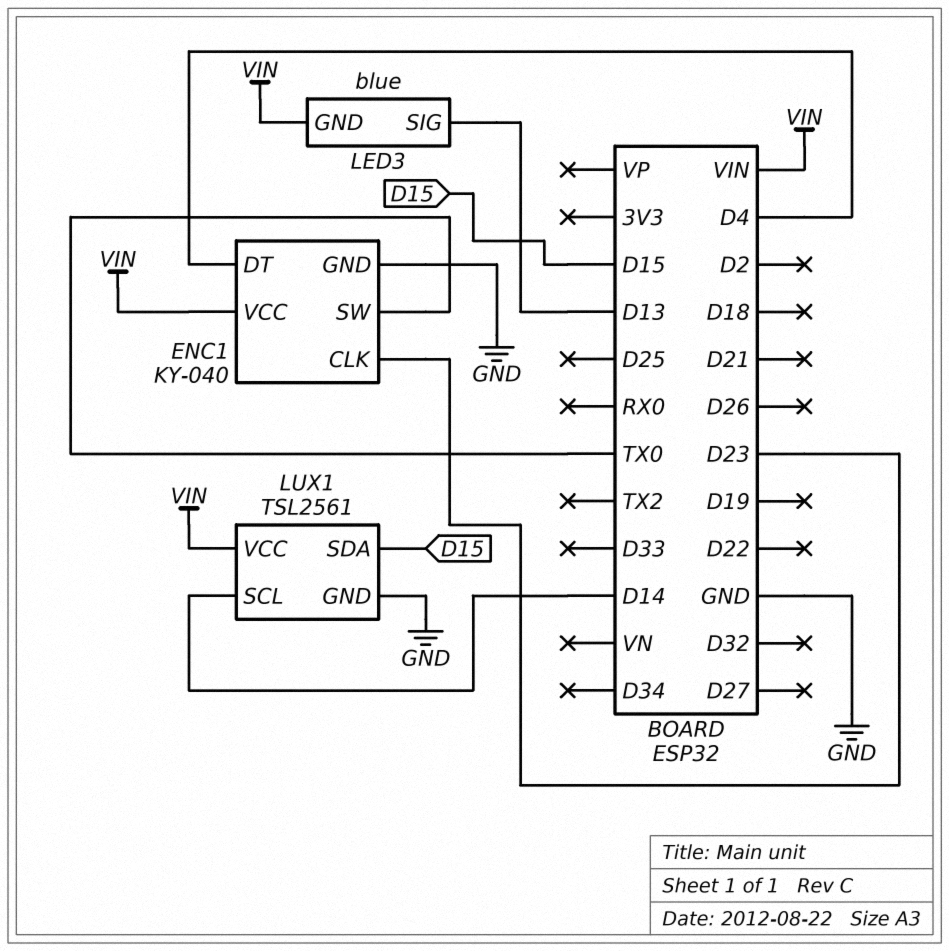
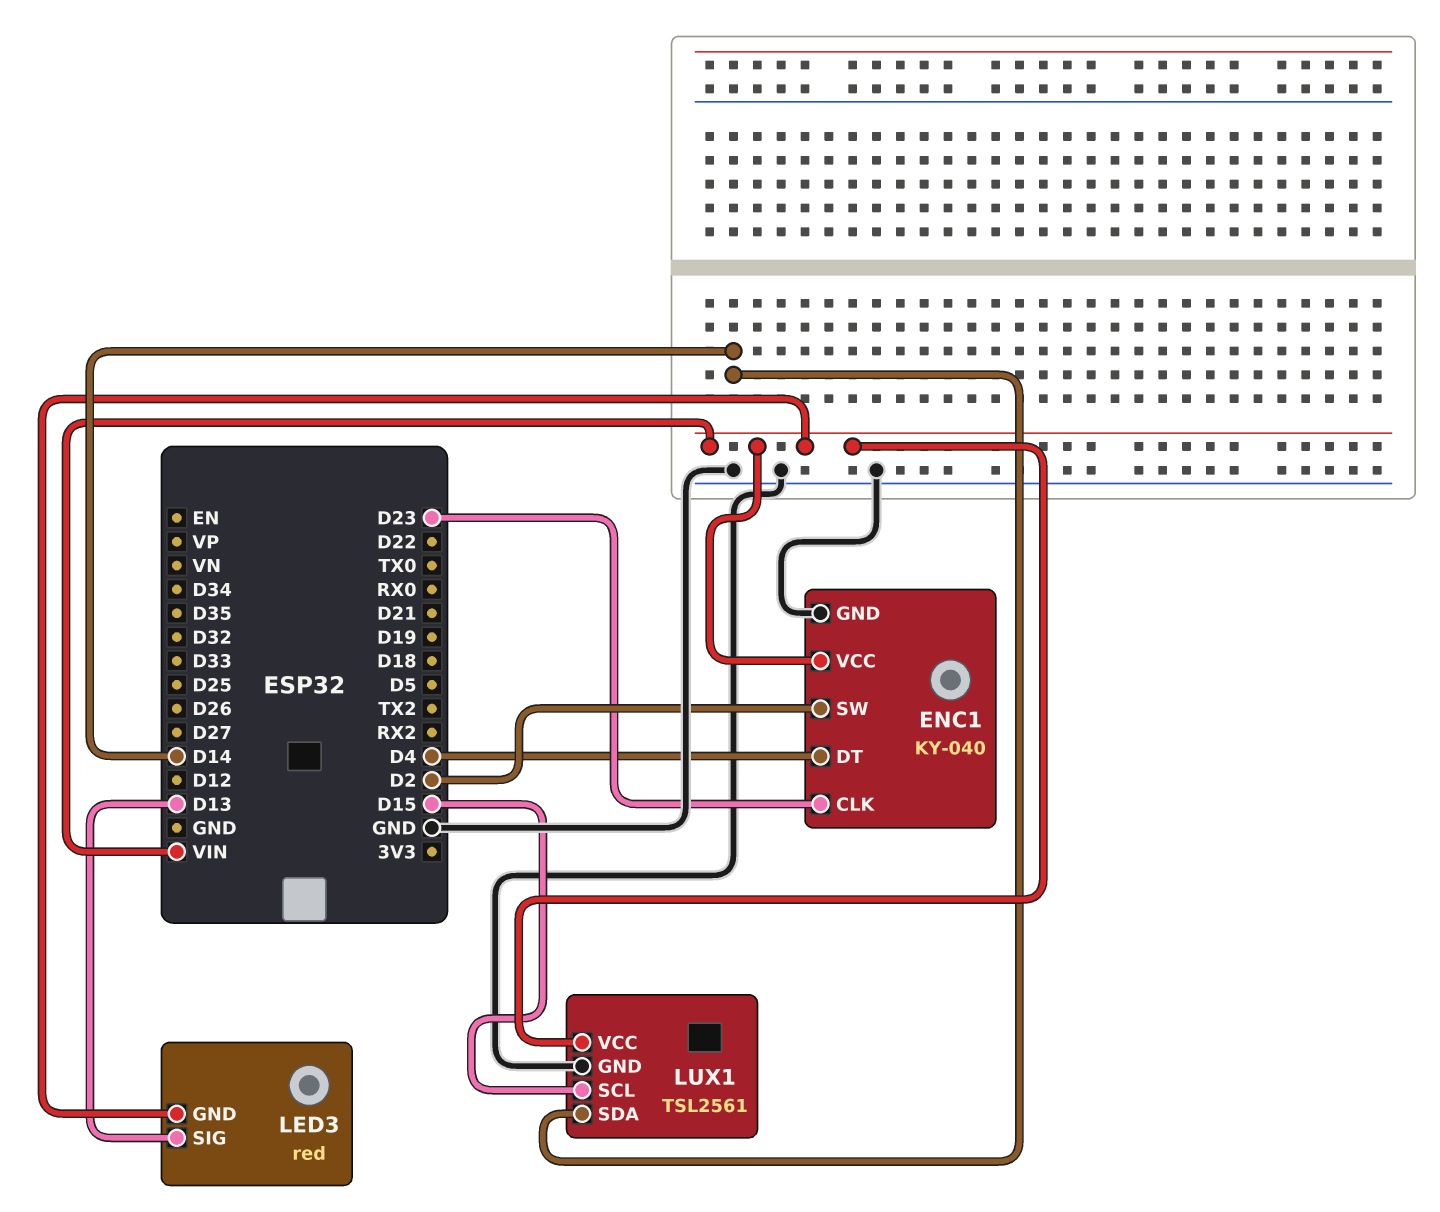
ENC1 pin SW: TX0 -> D2
LED3: blue -> red
LUX1 pin SCL: D14 -> D15
LUX1 pin SDA: D15 -> D14

